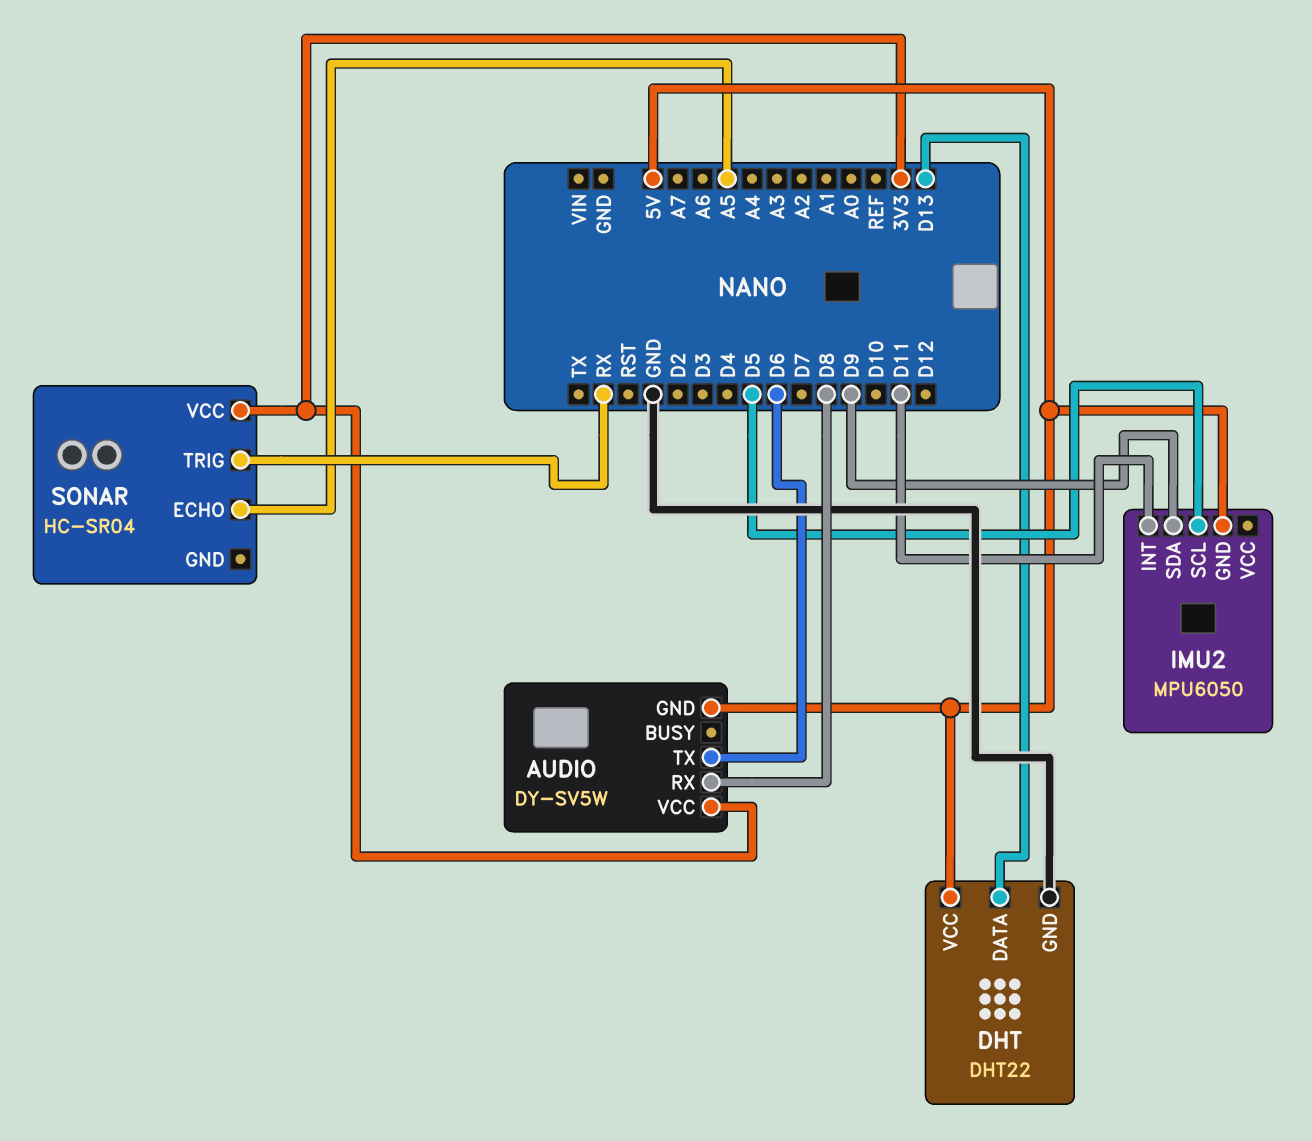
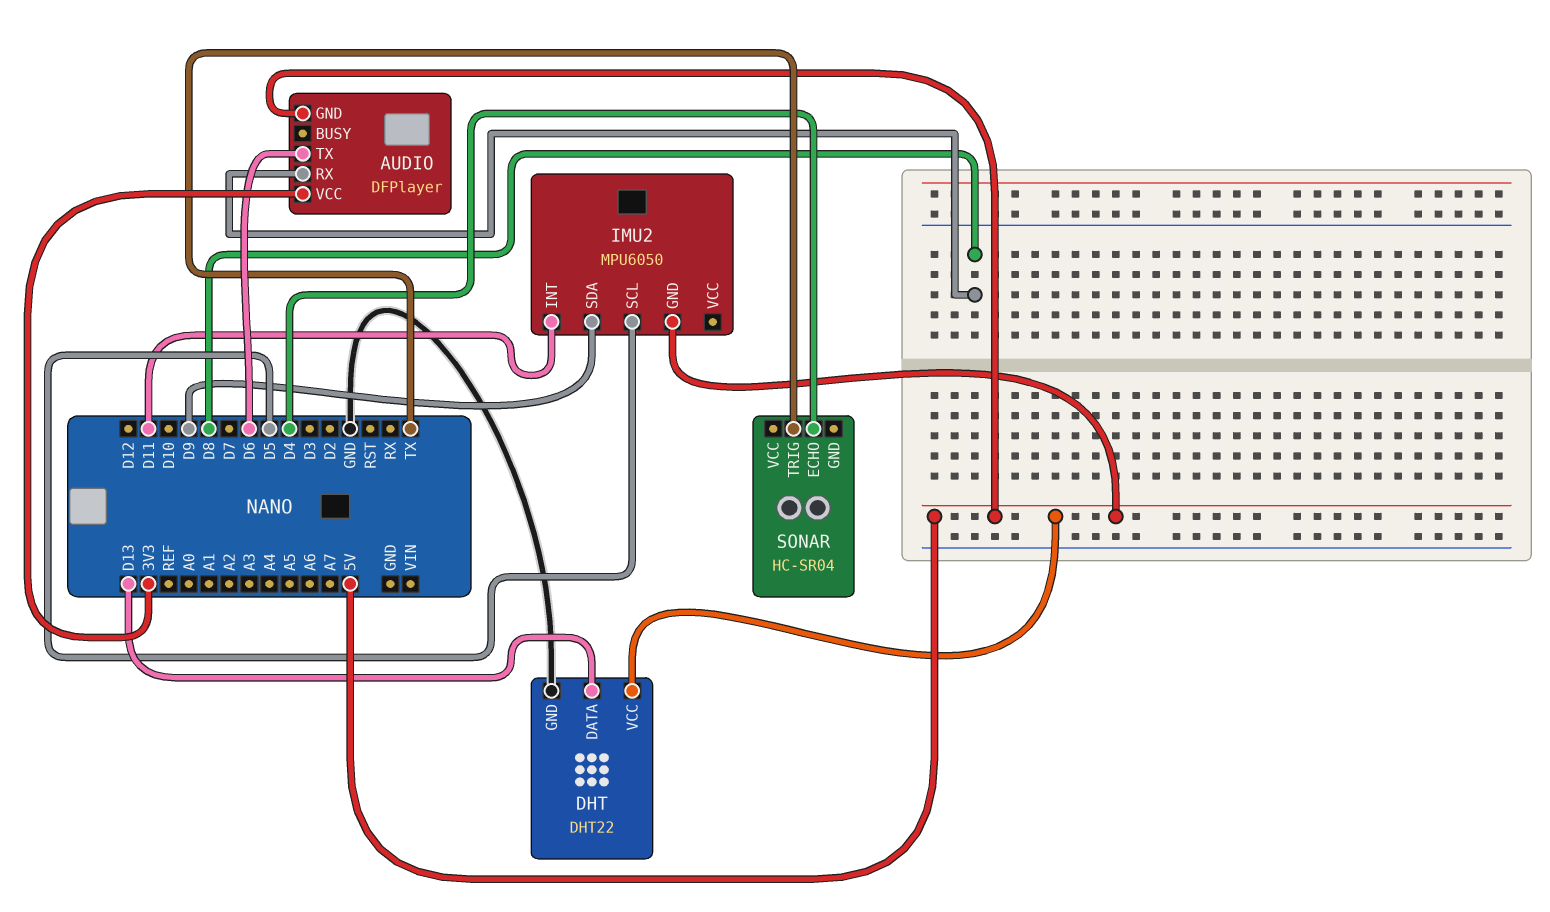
AUDIO: DY-SV5W -> DFPlayer
SONAR pin ECHO: A5 -> D4
SONAR pin TRIG: RX -> TX
SONAR pin VCC: 3V3 -> none

